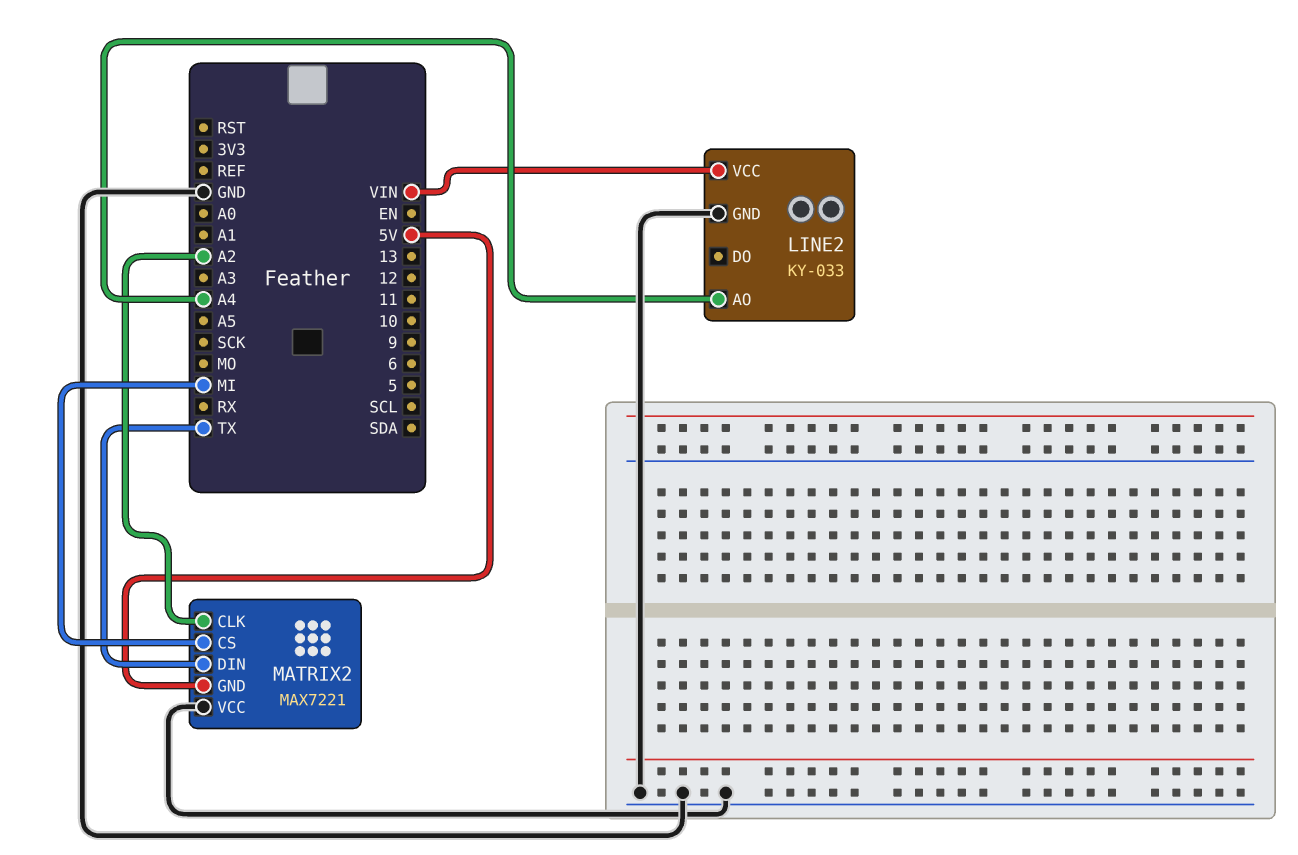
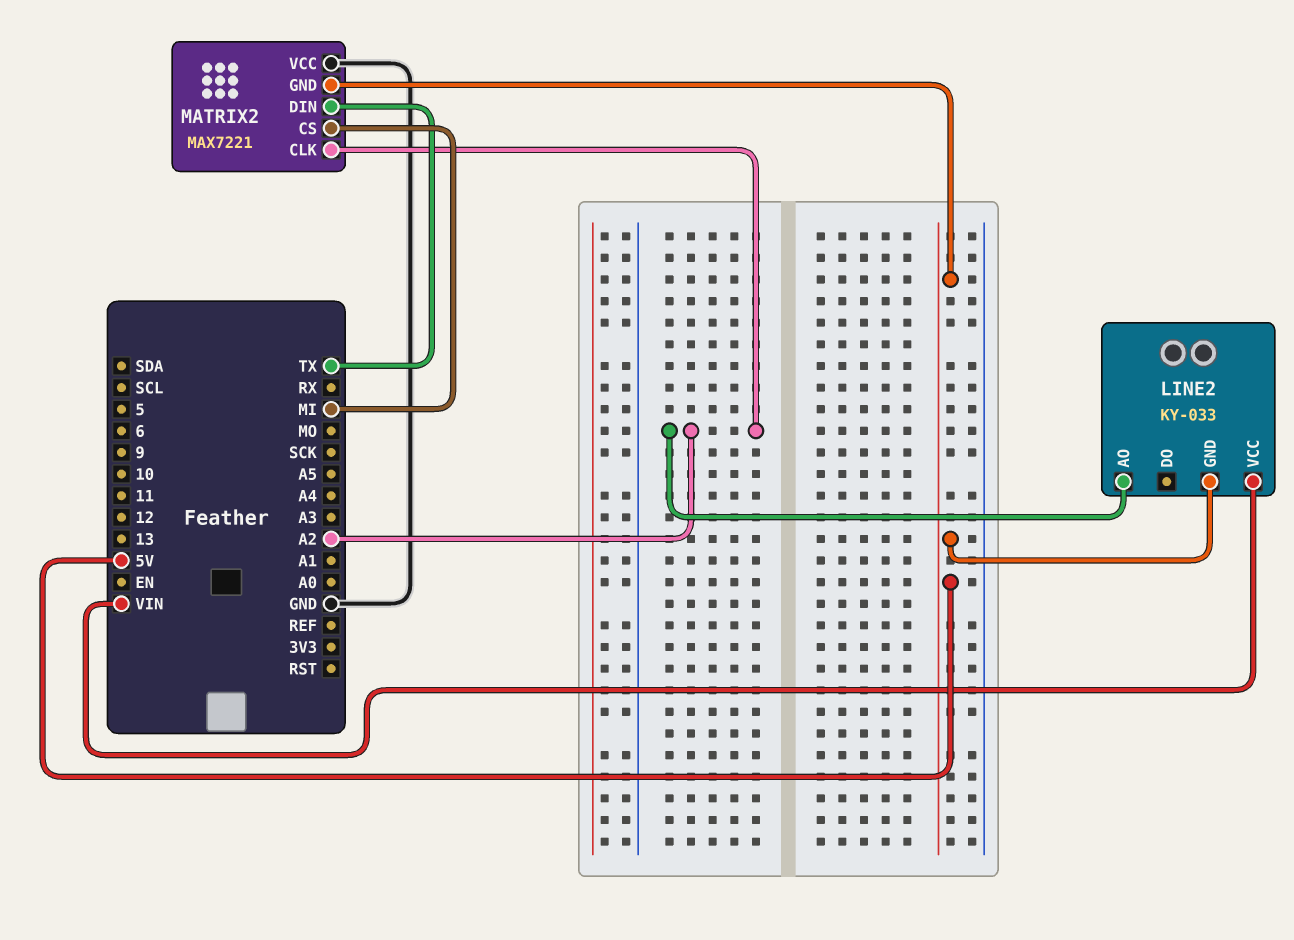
LINE2 pin AO: A4 -> A2
LINE2 pin GND: GND -> 5V

